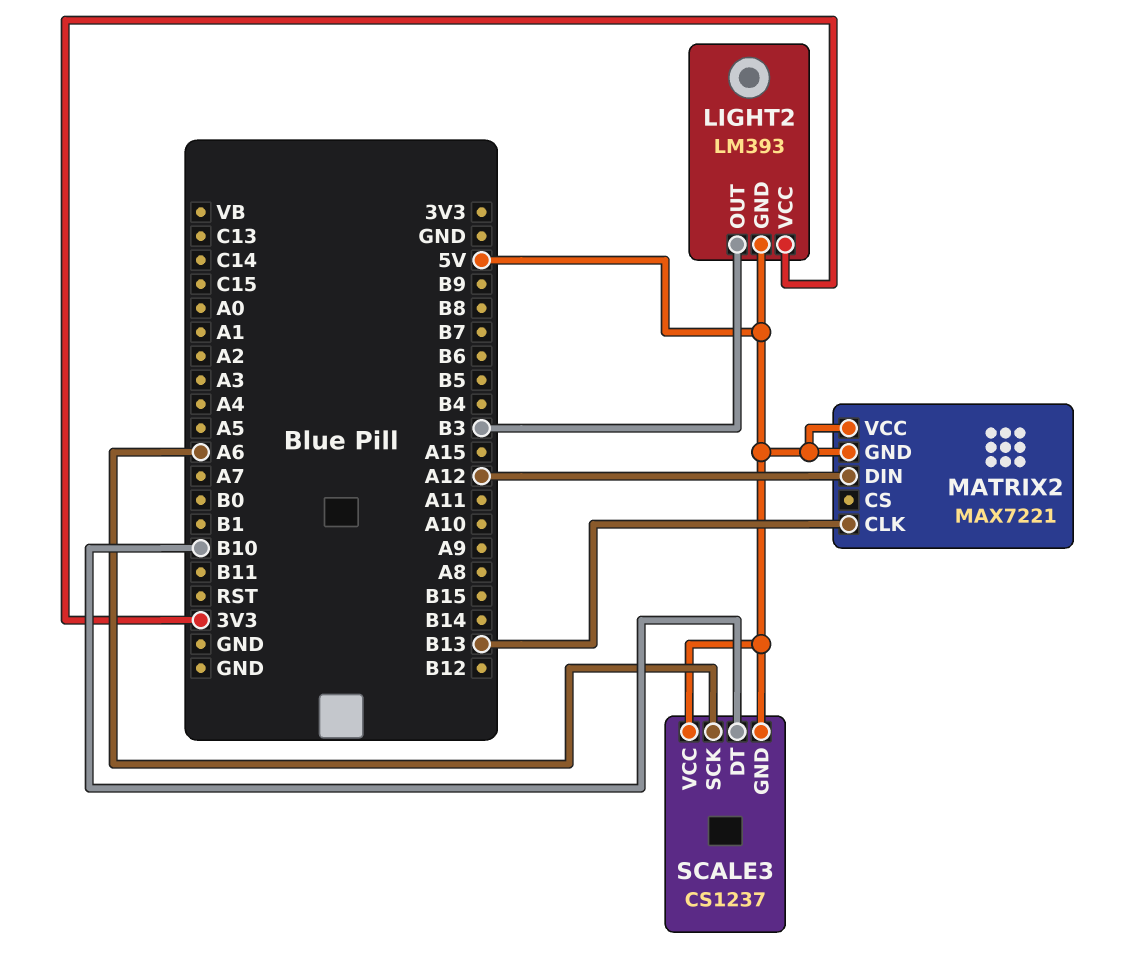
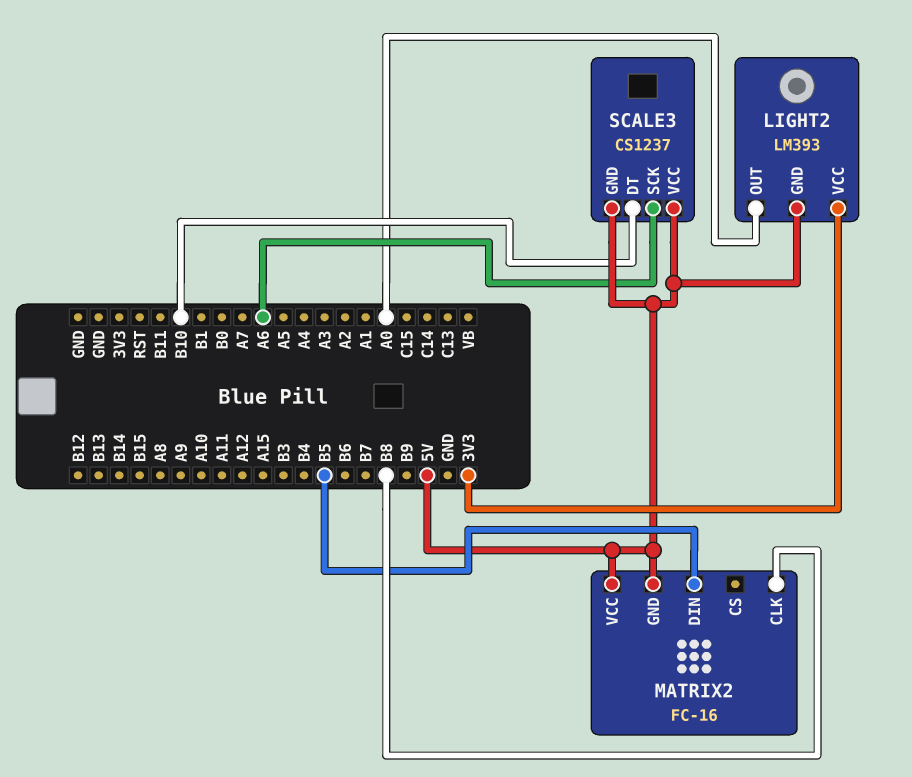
LIGHT2 pin OUT: B3 -> A0
MATRIX2: MAX7221 -> FC-16
MATRIX2 pin CLK: B13 -> B8
MATRIX2 pin DIN: A12 -> B5

